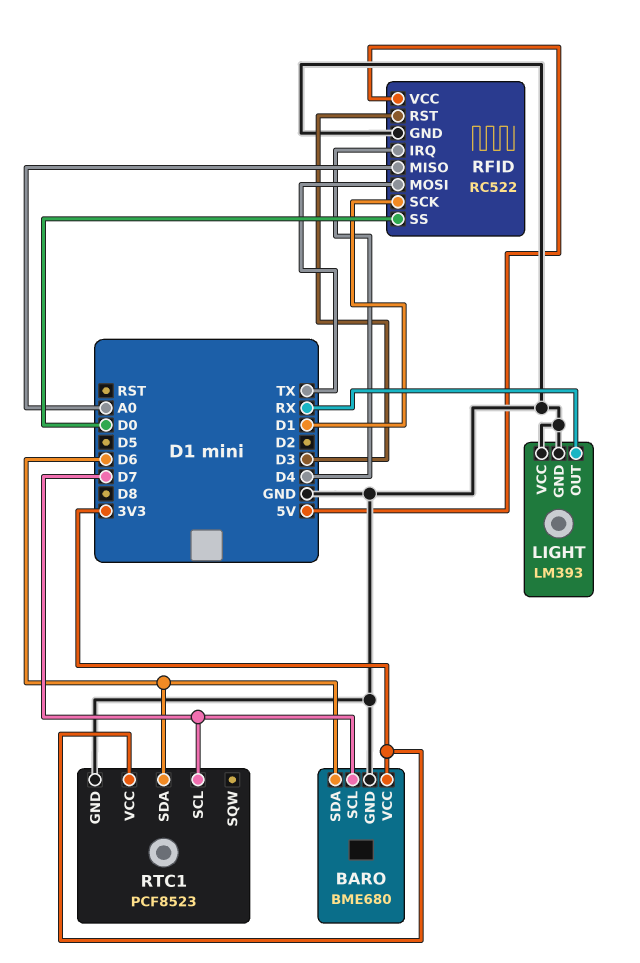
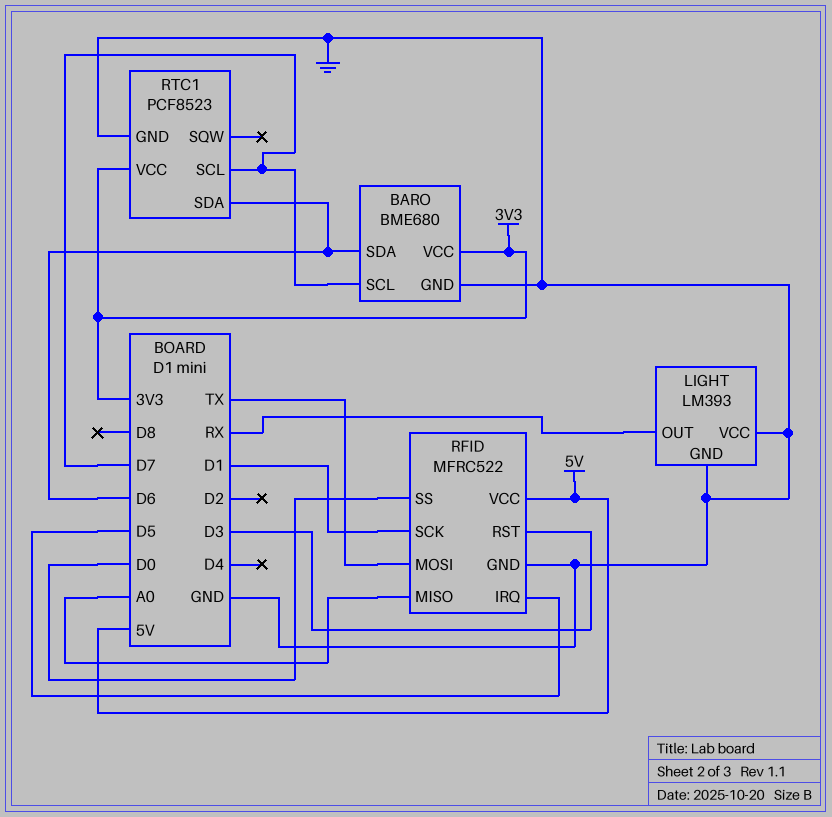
RFID: RC522 -> MFRC522
RFID pin IRQ: D4 -> D5

